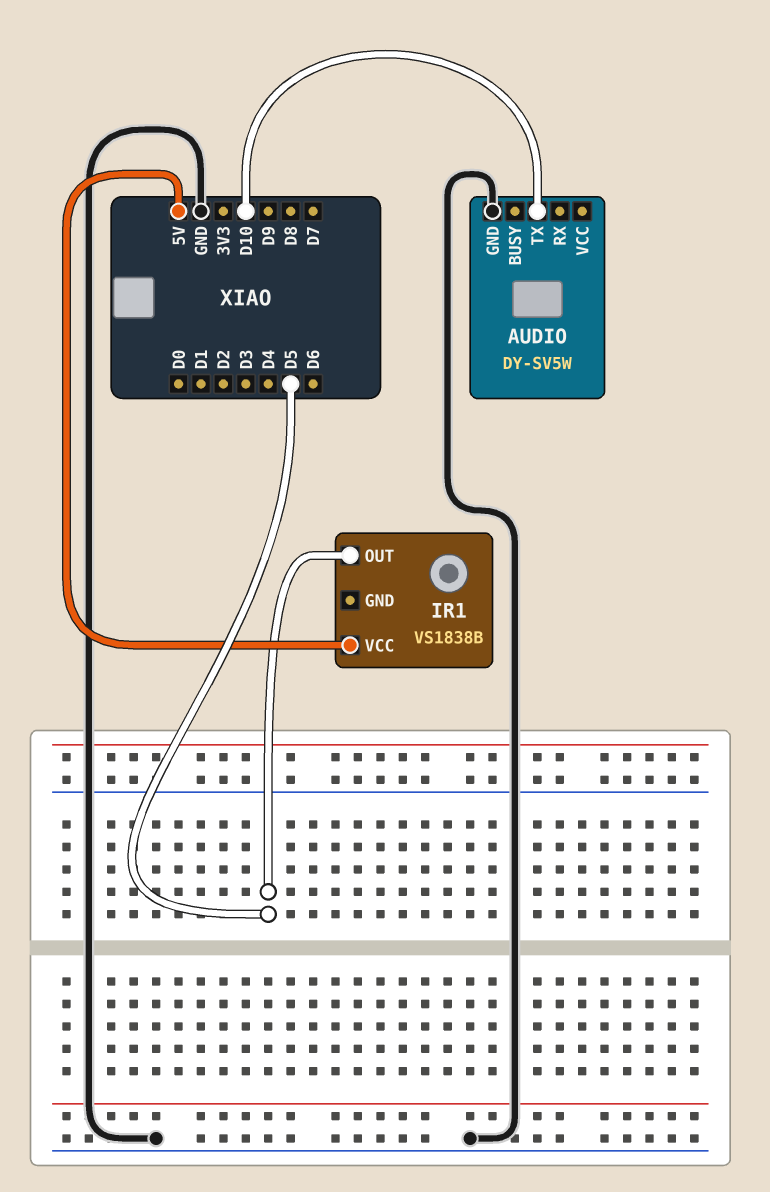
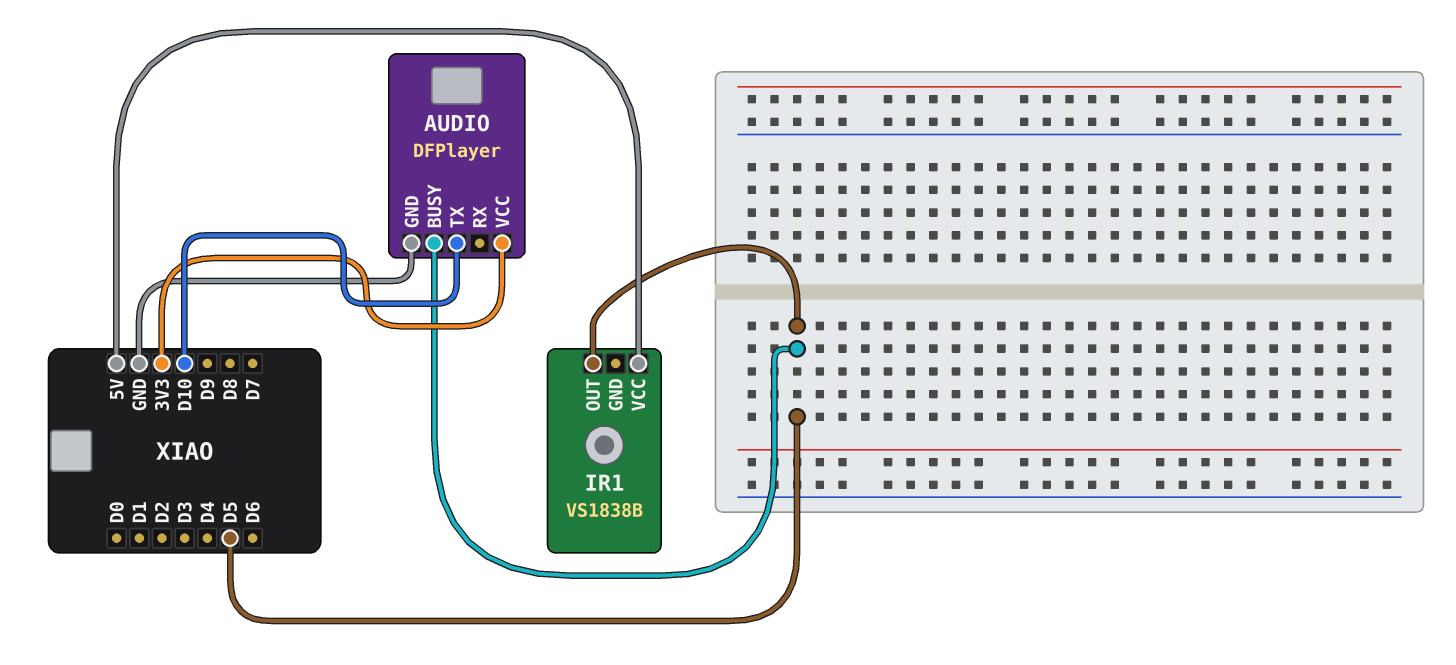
AUDIO: DY-SV5W -> DFPlayer
AUDIO pin BUSY: none -> D5
AUDIO pin VCC: none -> 3V3

